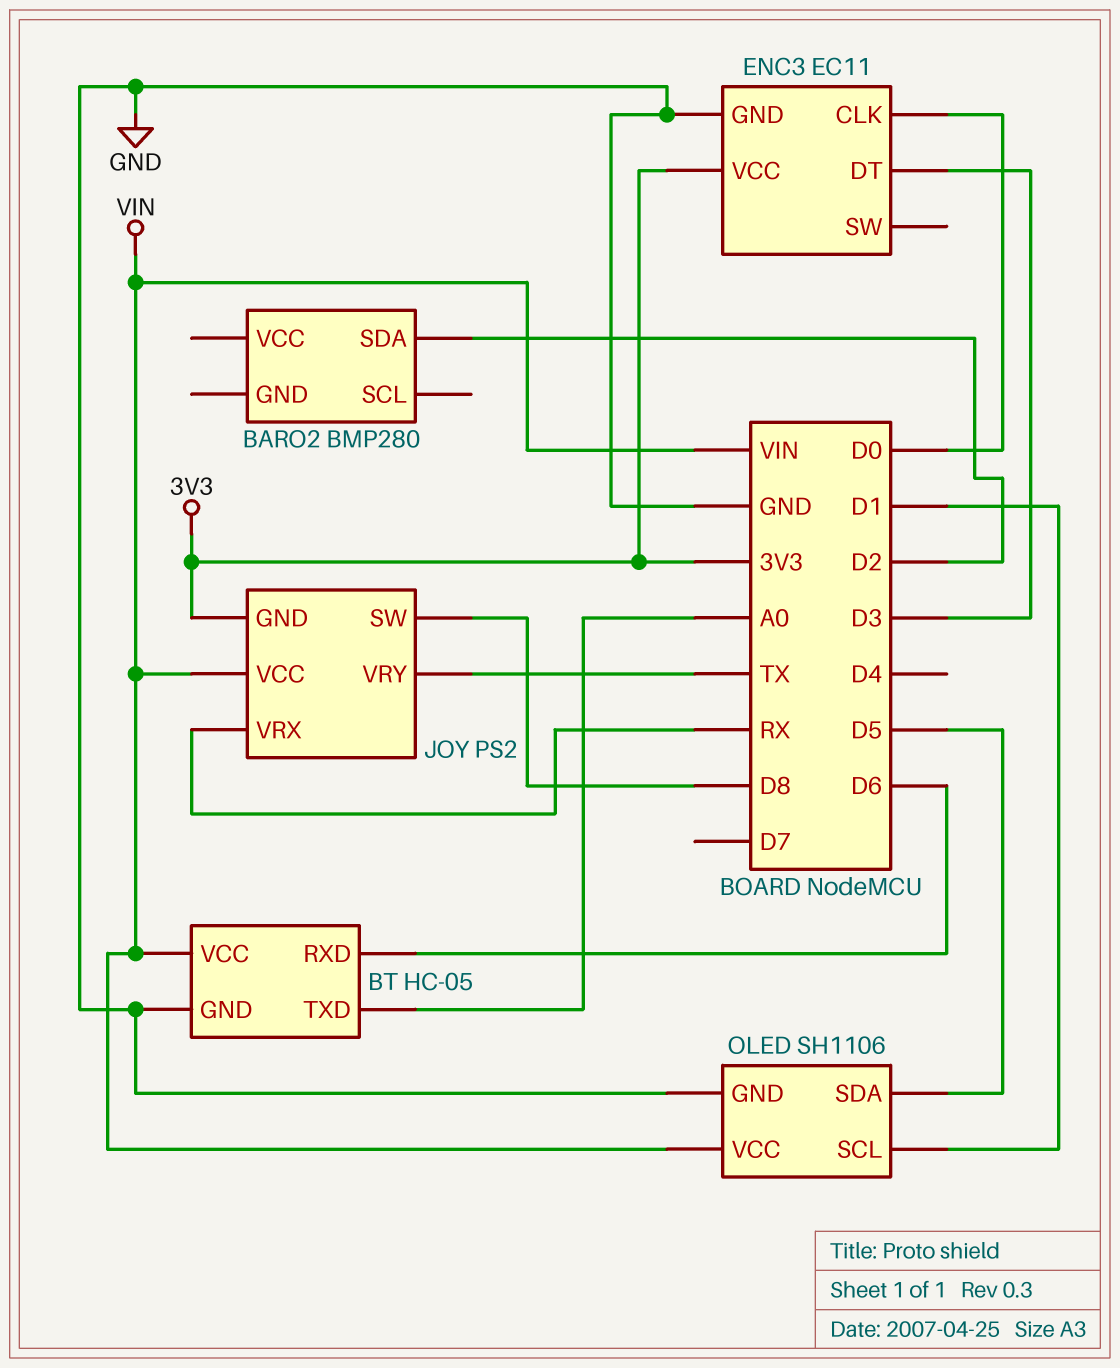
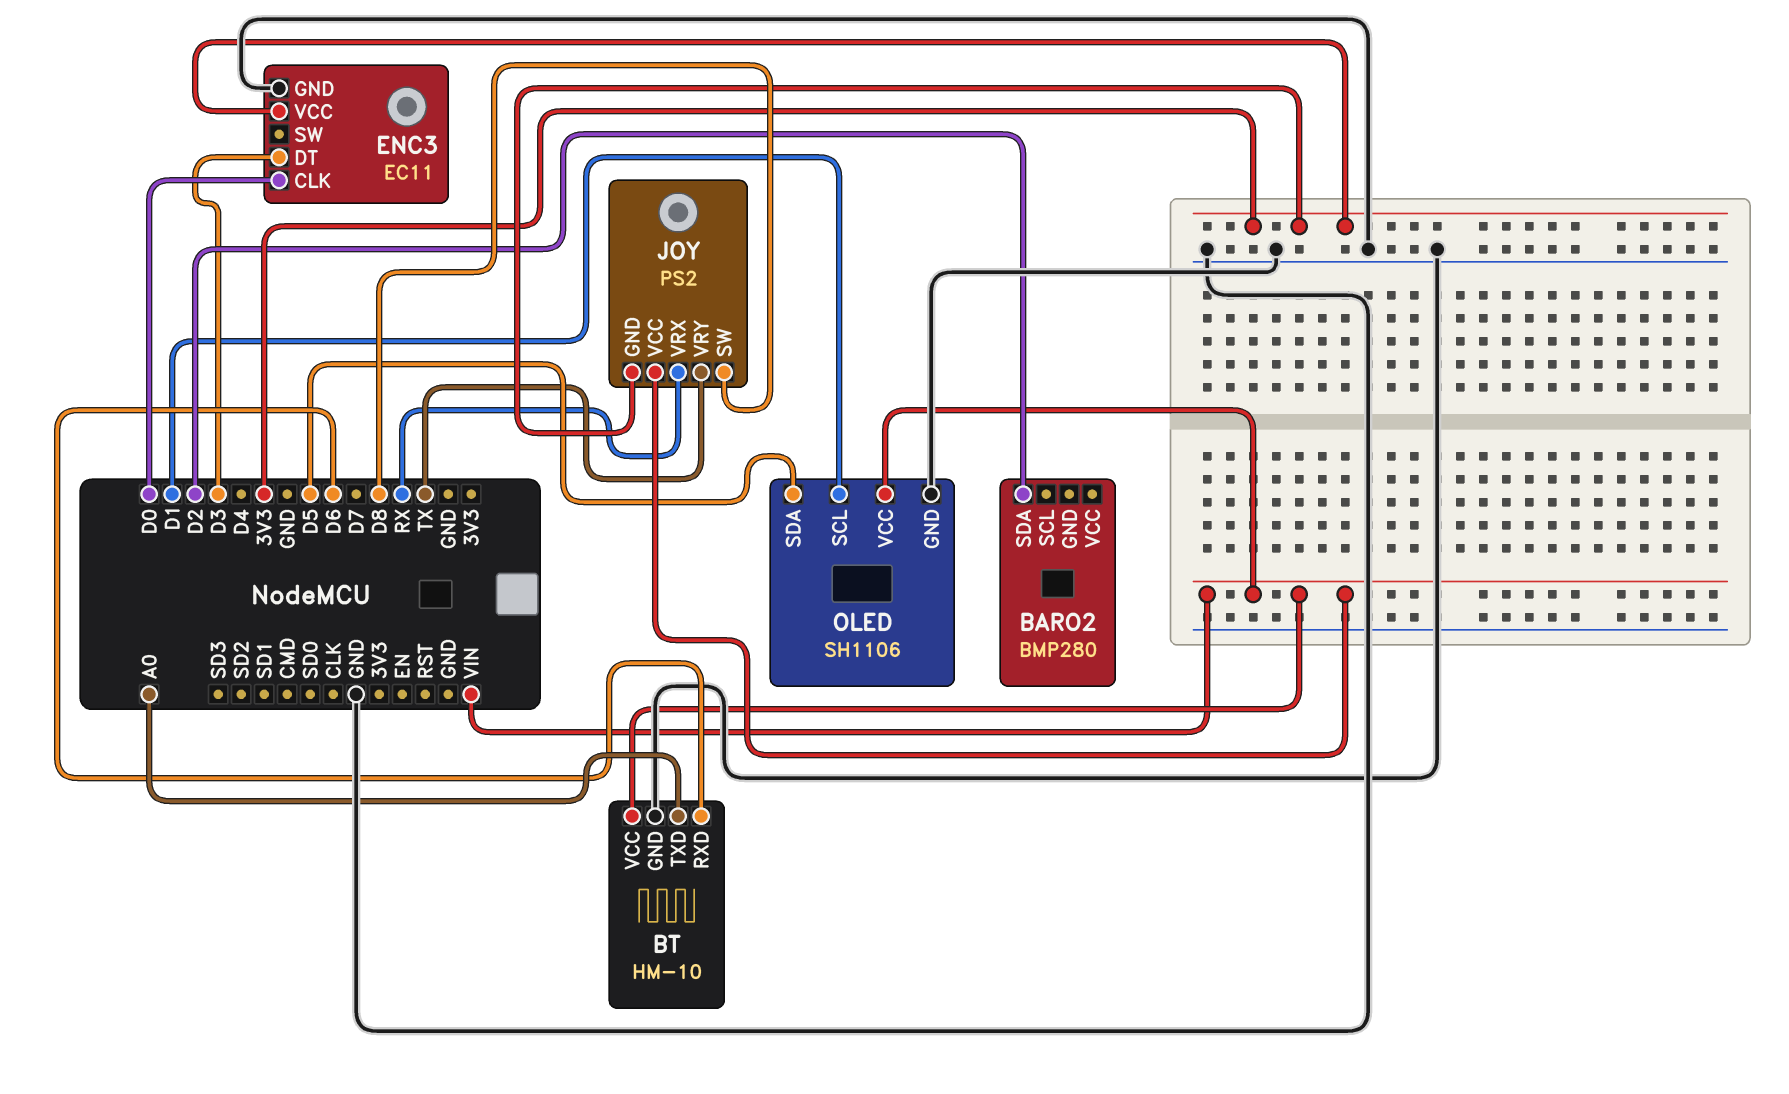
BT: HC-05 -> HM-10

